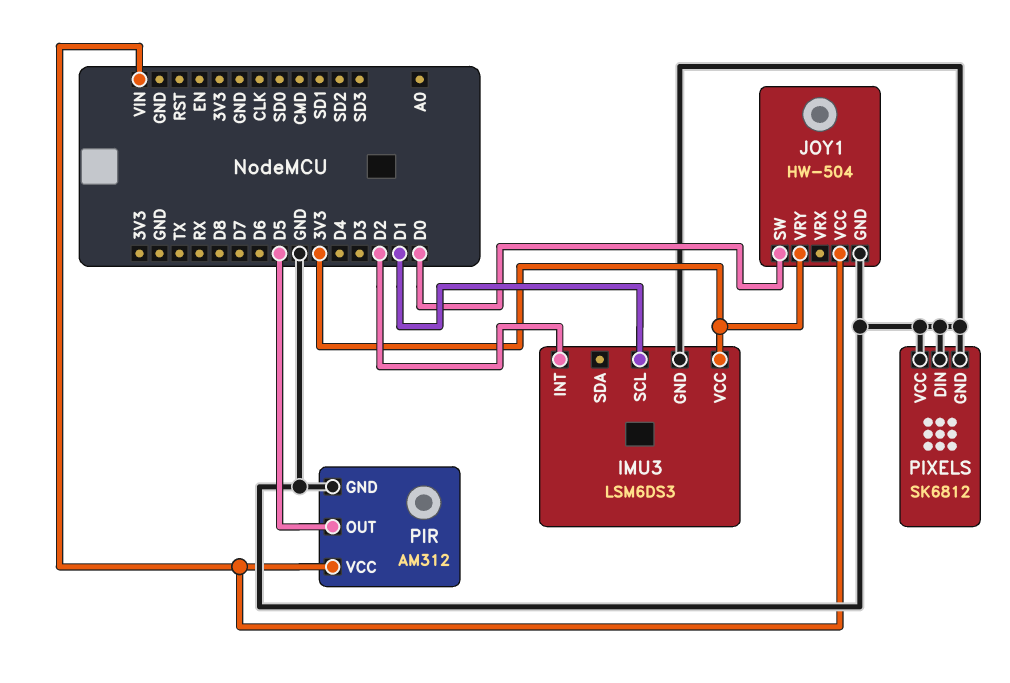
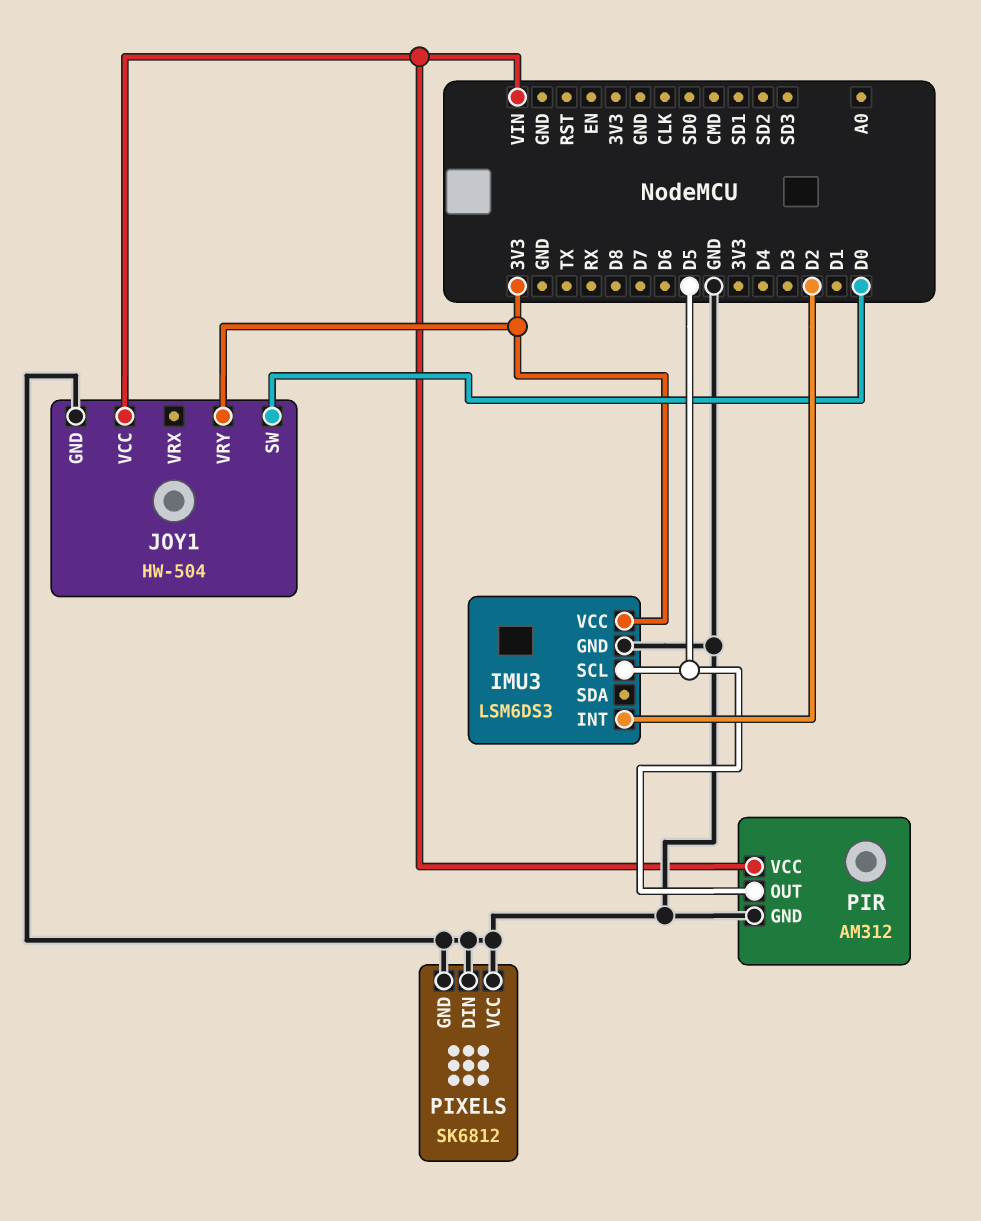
IMU3 pin SCL: D1 -> D5

